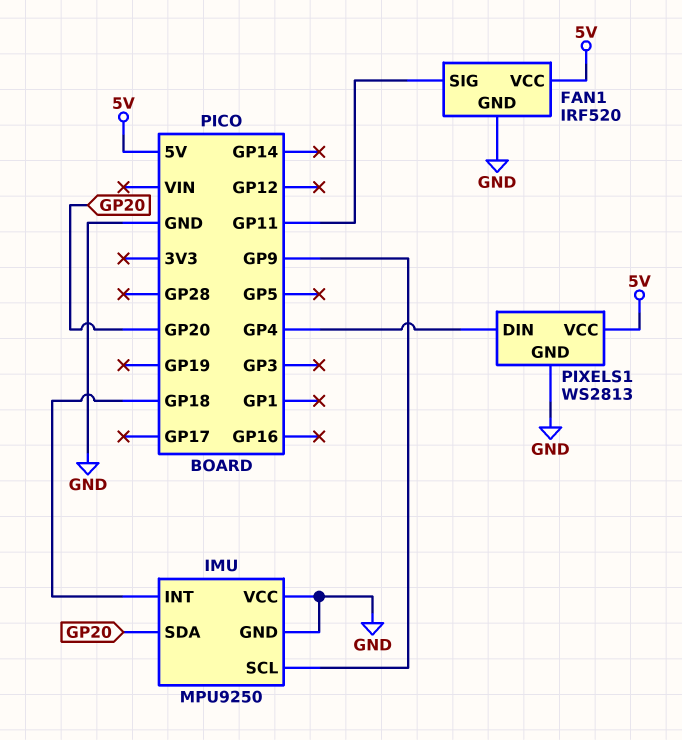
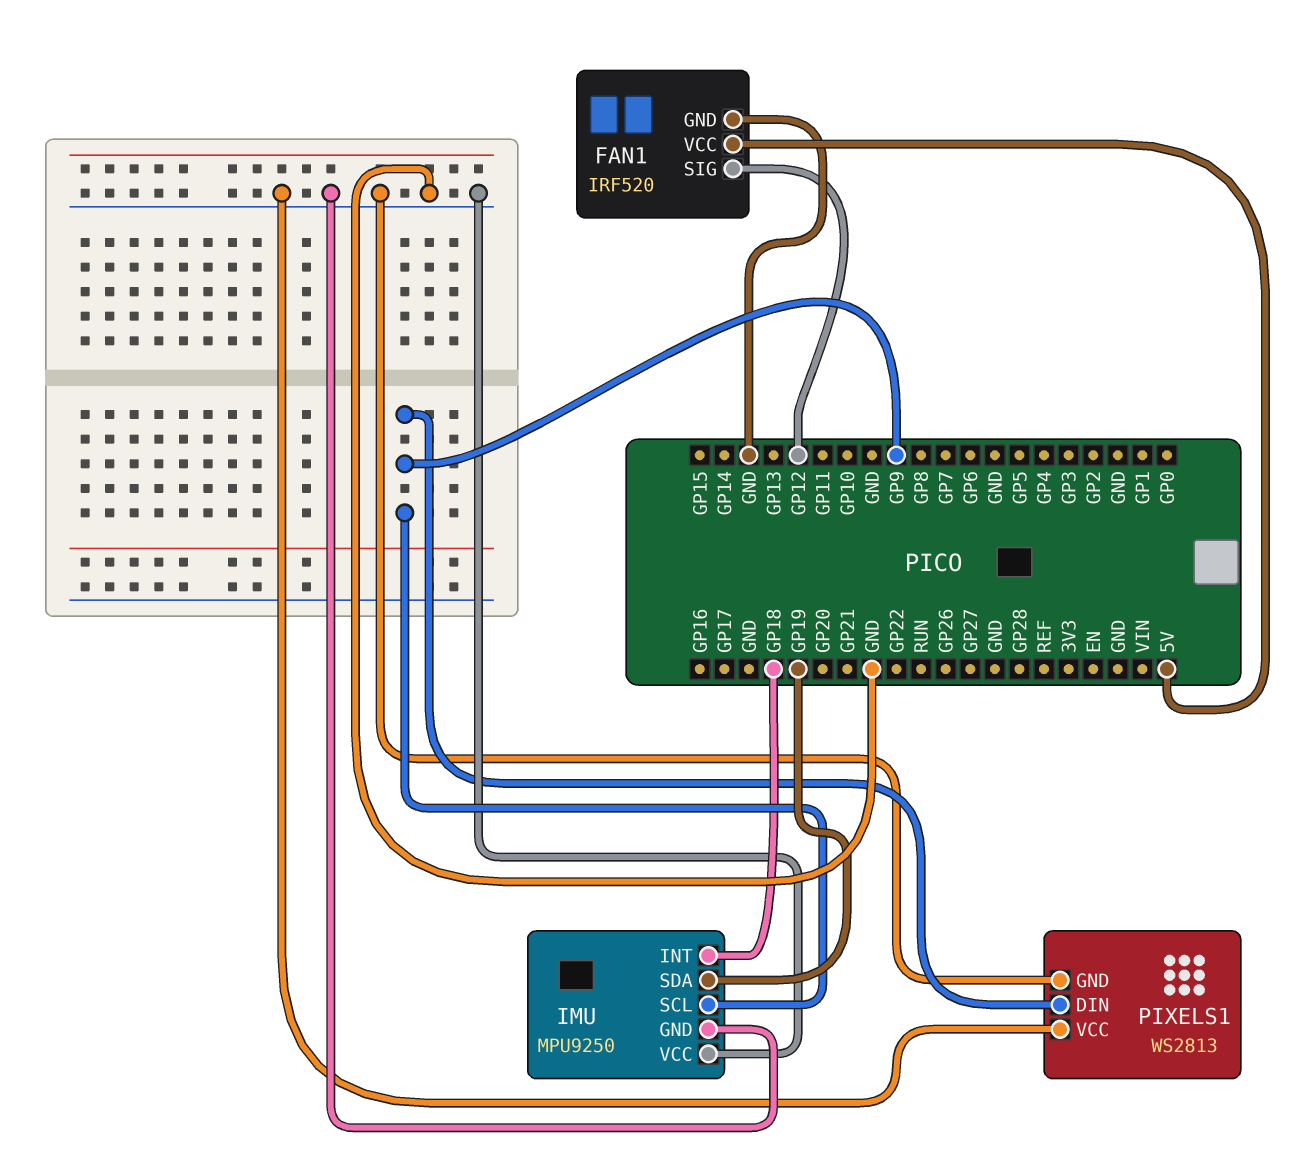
FAN1 pin SIG: GP11 -> GP12
IMU pin SDA: GP20 -> GP19
PIXELS1 pin DIN: GP4 -> GP9
PIXELS1 pin VCC: 5V -> GND

